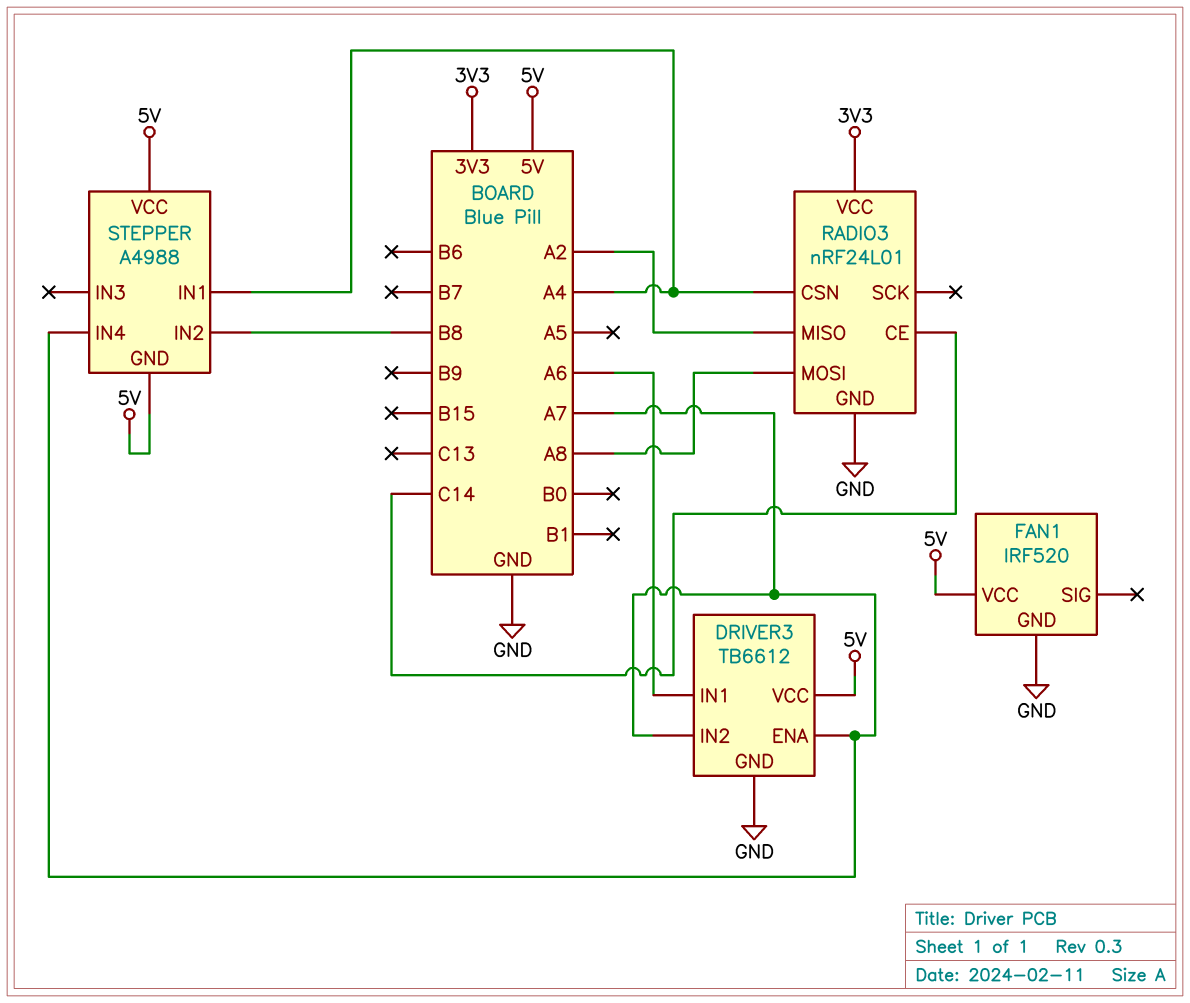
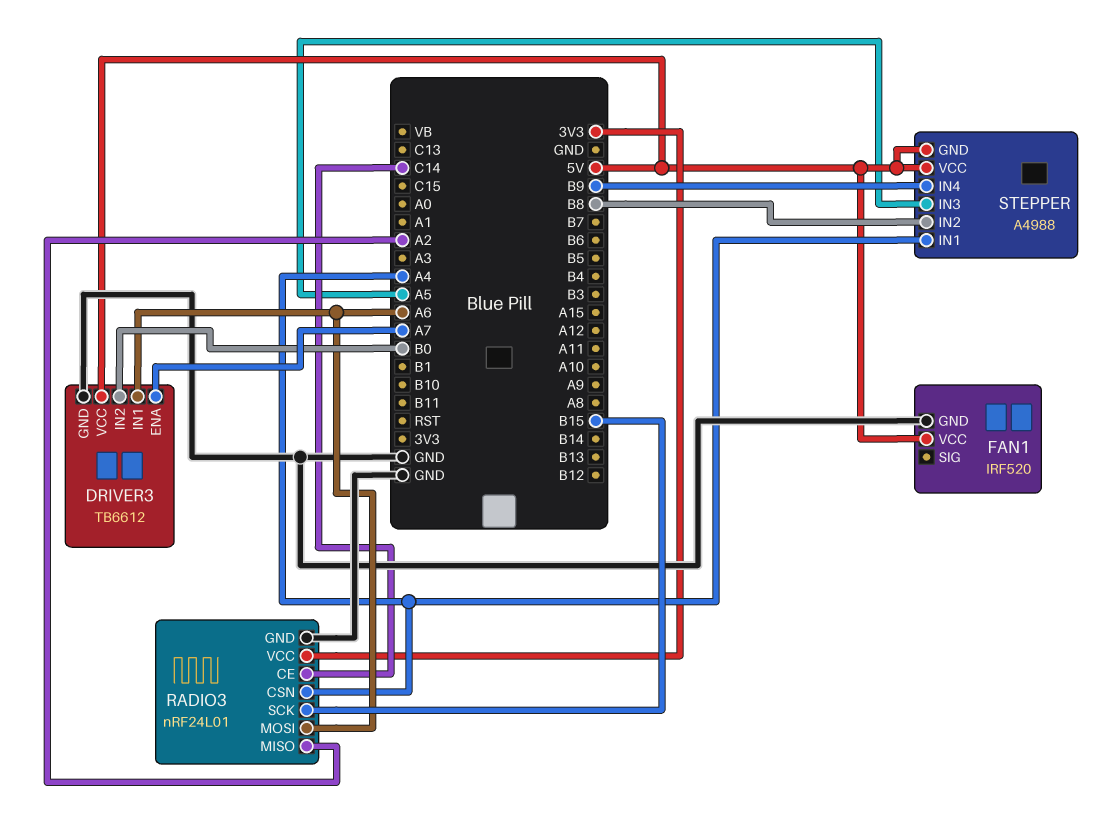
DRIVER3 pin IN2: A7 -> B0
RADIO3 pin MOSI: A8 -> A6
RADIO3 pin SCK: none -> B15
STEPPER pin IN3: none -> A5
STEPPER pin IN4: A7 -> B9

